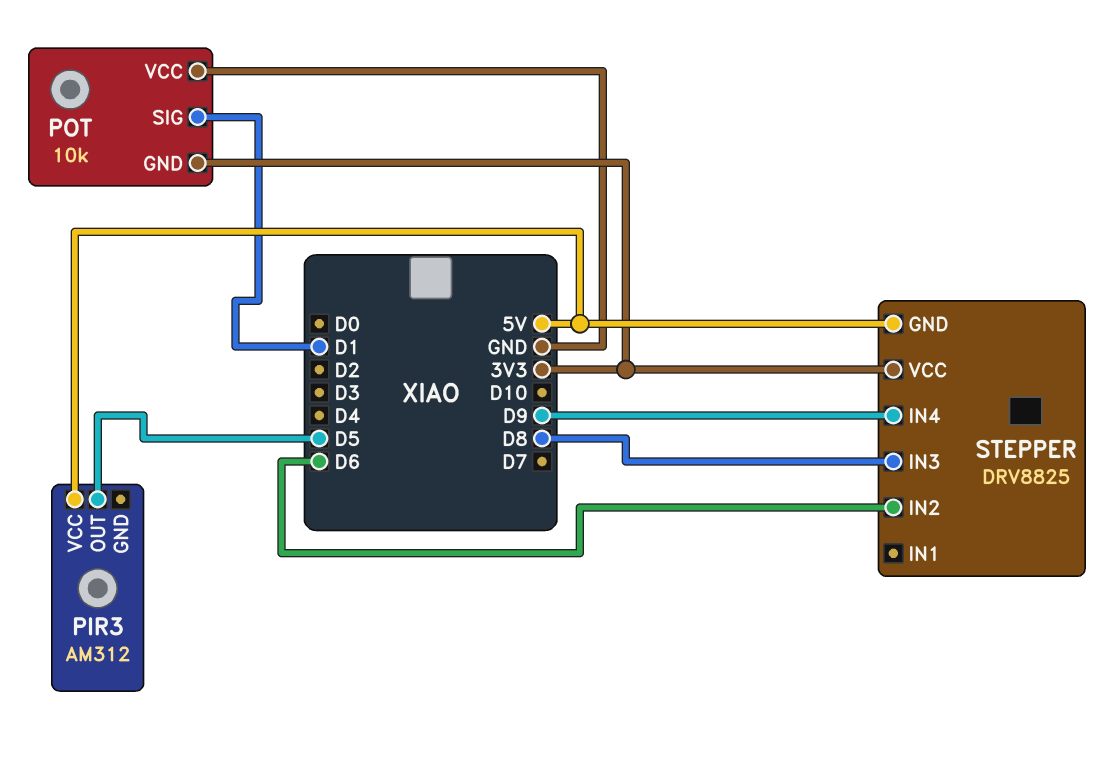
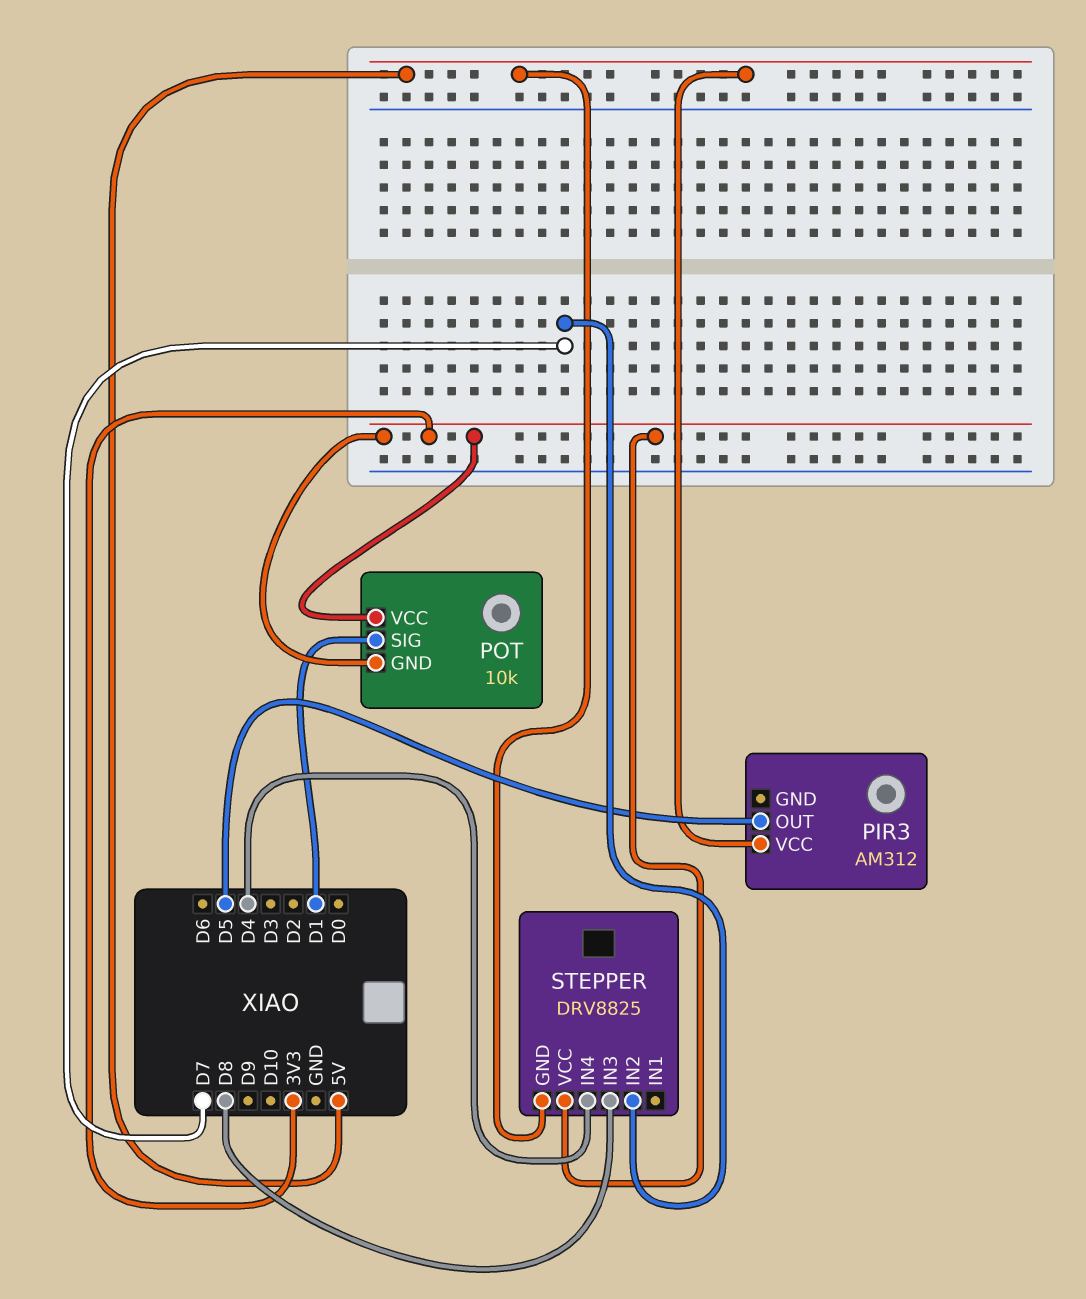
POT pin VCC: GND -> 3V3
STEPPER pin IN2: D6 -> D7
STEPPER pin IN4: D9 -> D4

